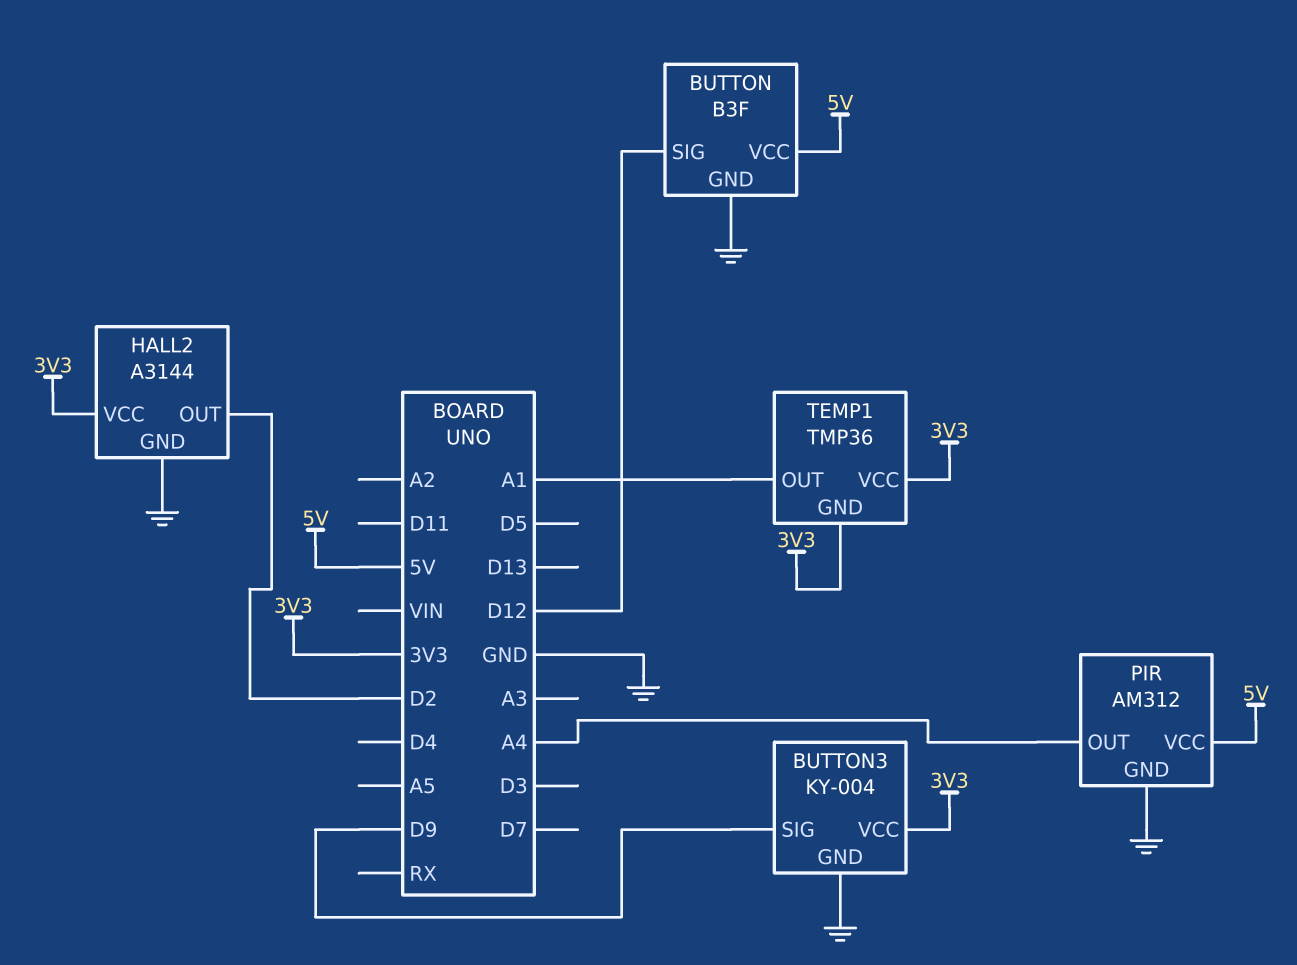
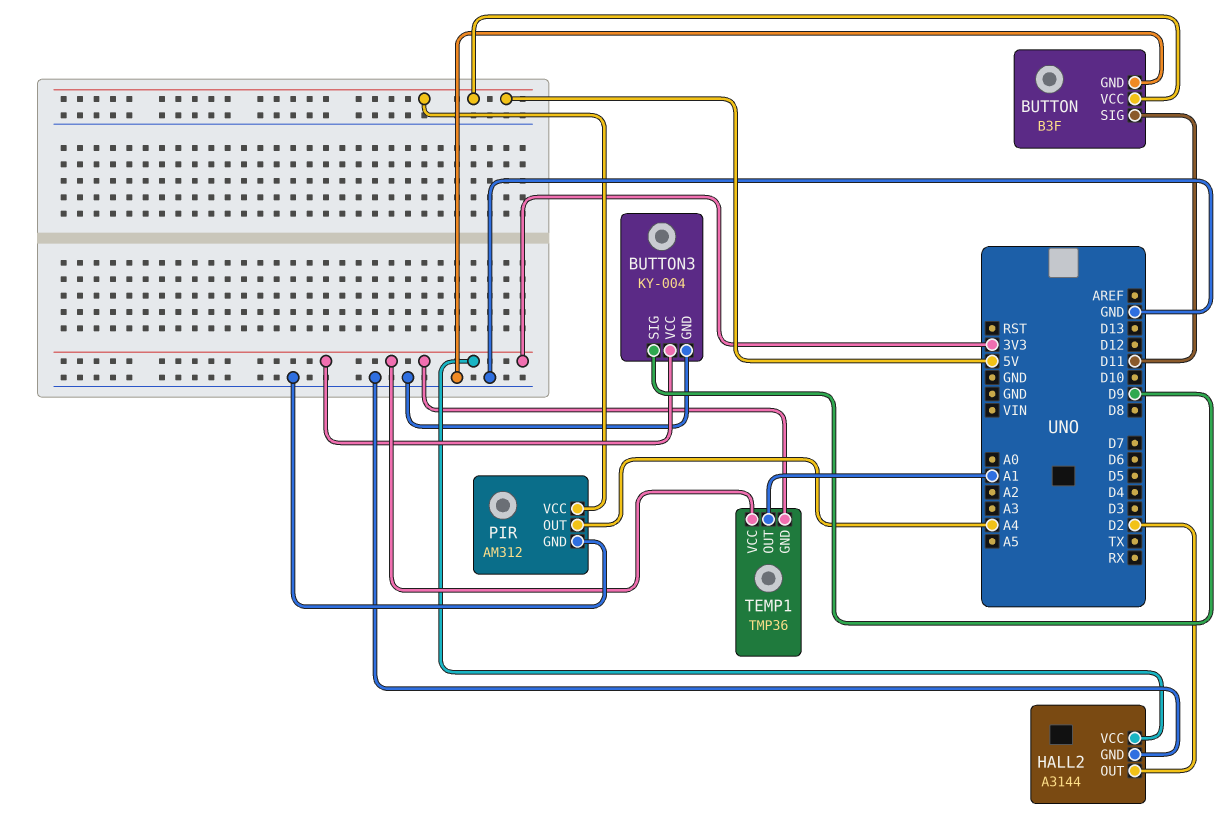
BUTTON pin SIG: D12 -> D11

